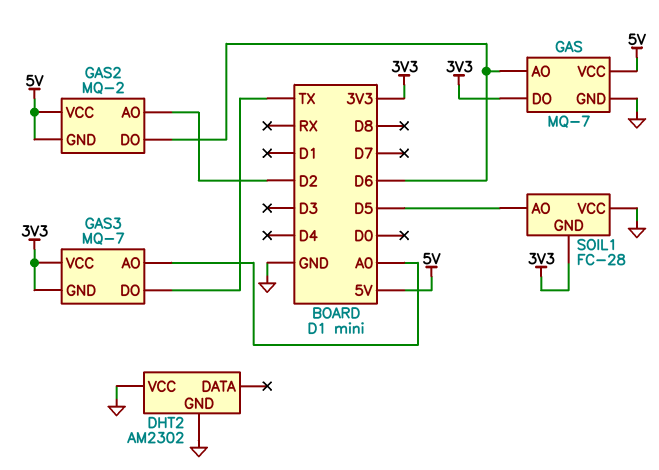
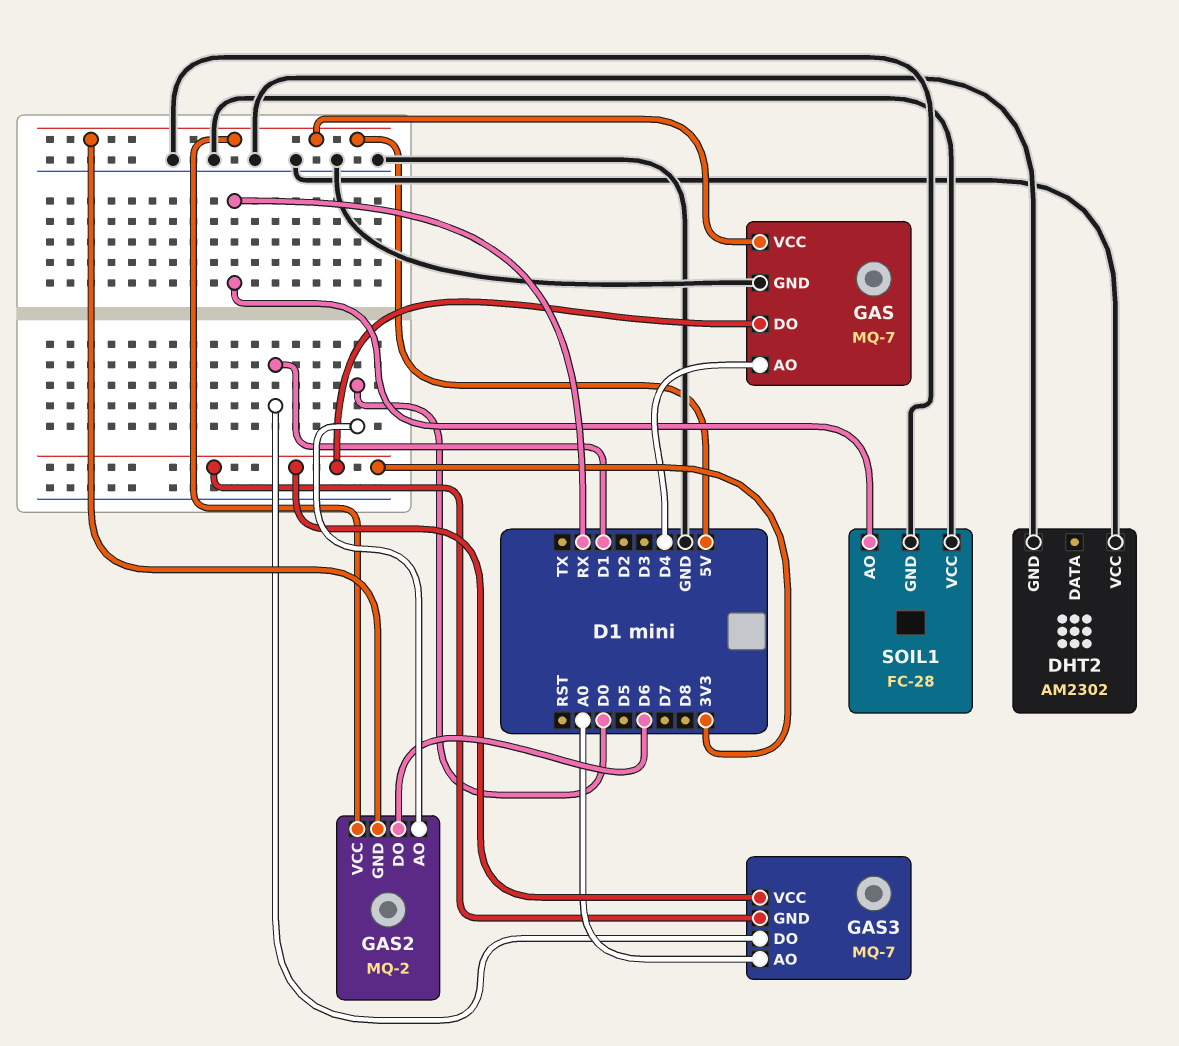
GAS pin AO: D6 -> D4
GAS2 pin AO: D2 -> D0
GAS3 pin DO: TX -> D1
SOIL1 pin AO: D5 -> RX
SOIL1 pin GND: 3V3 -> GND

